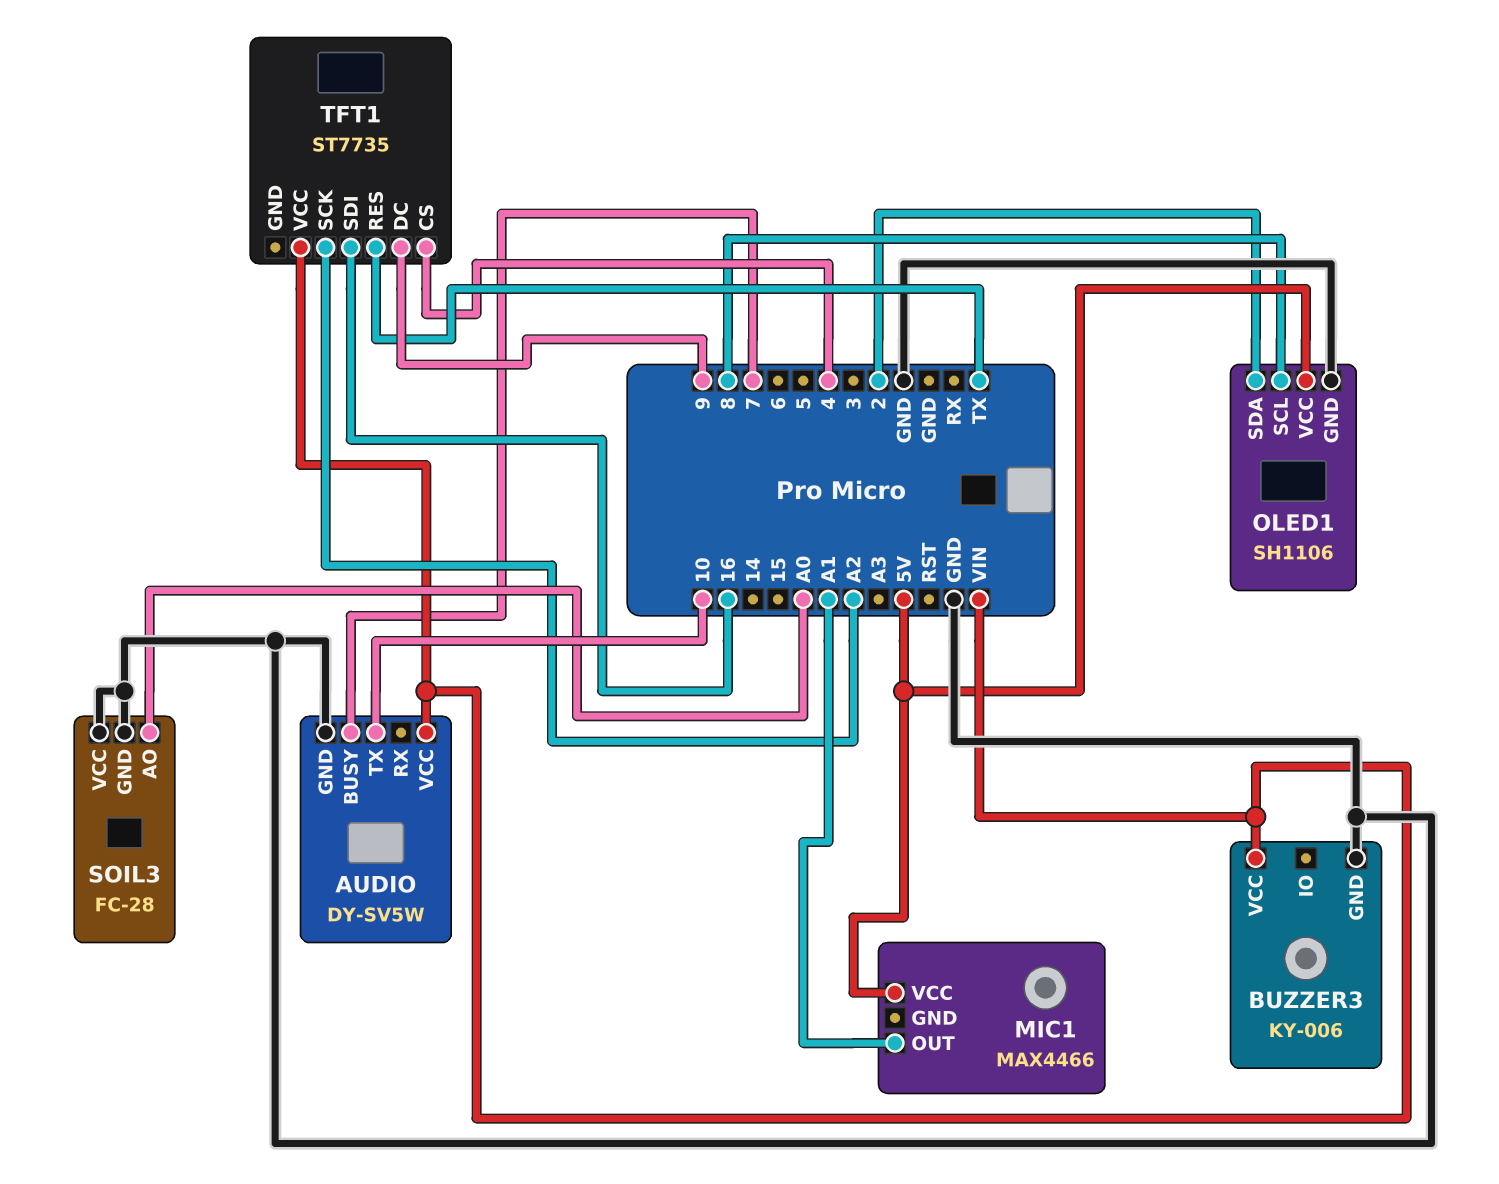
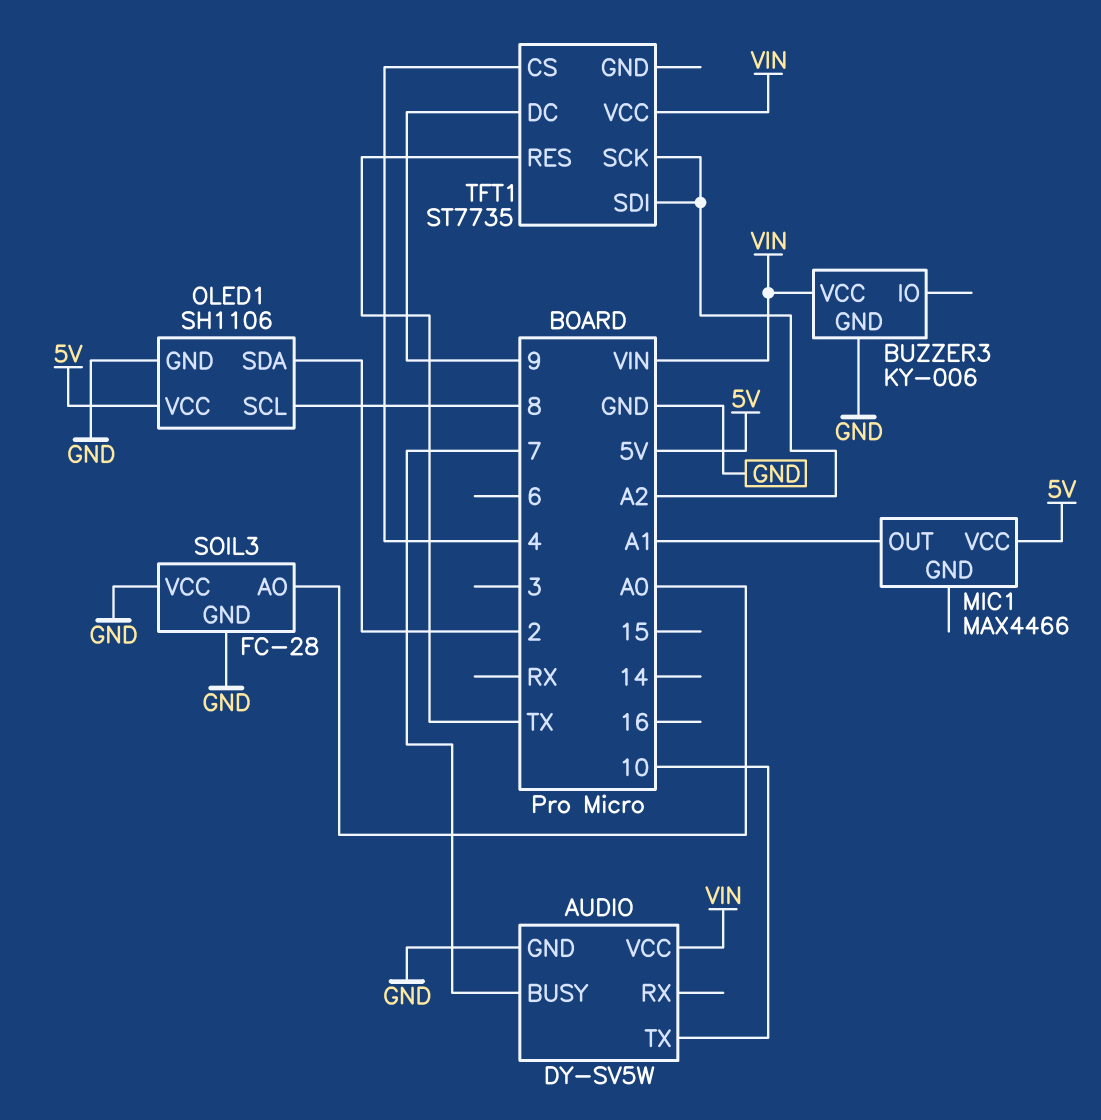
TFT1 pin SDI: 16 -> A2

